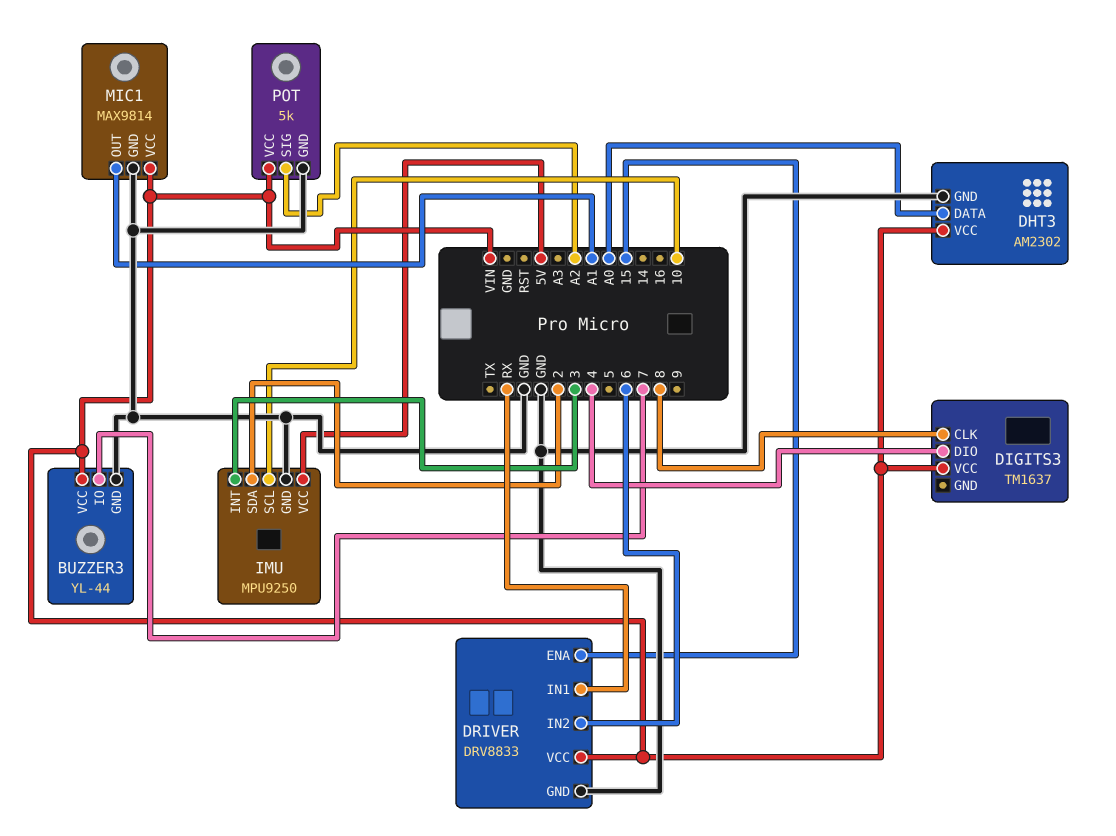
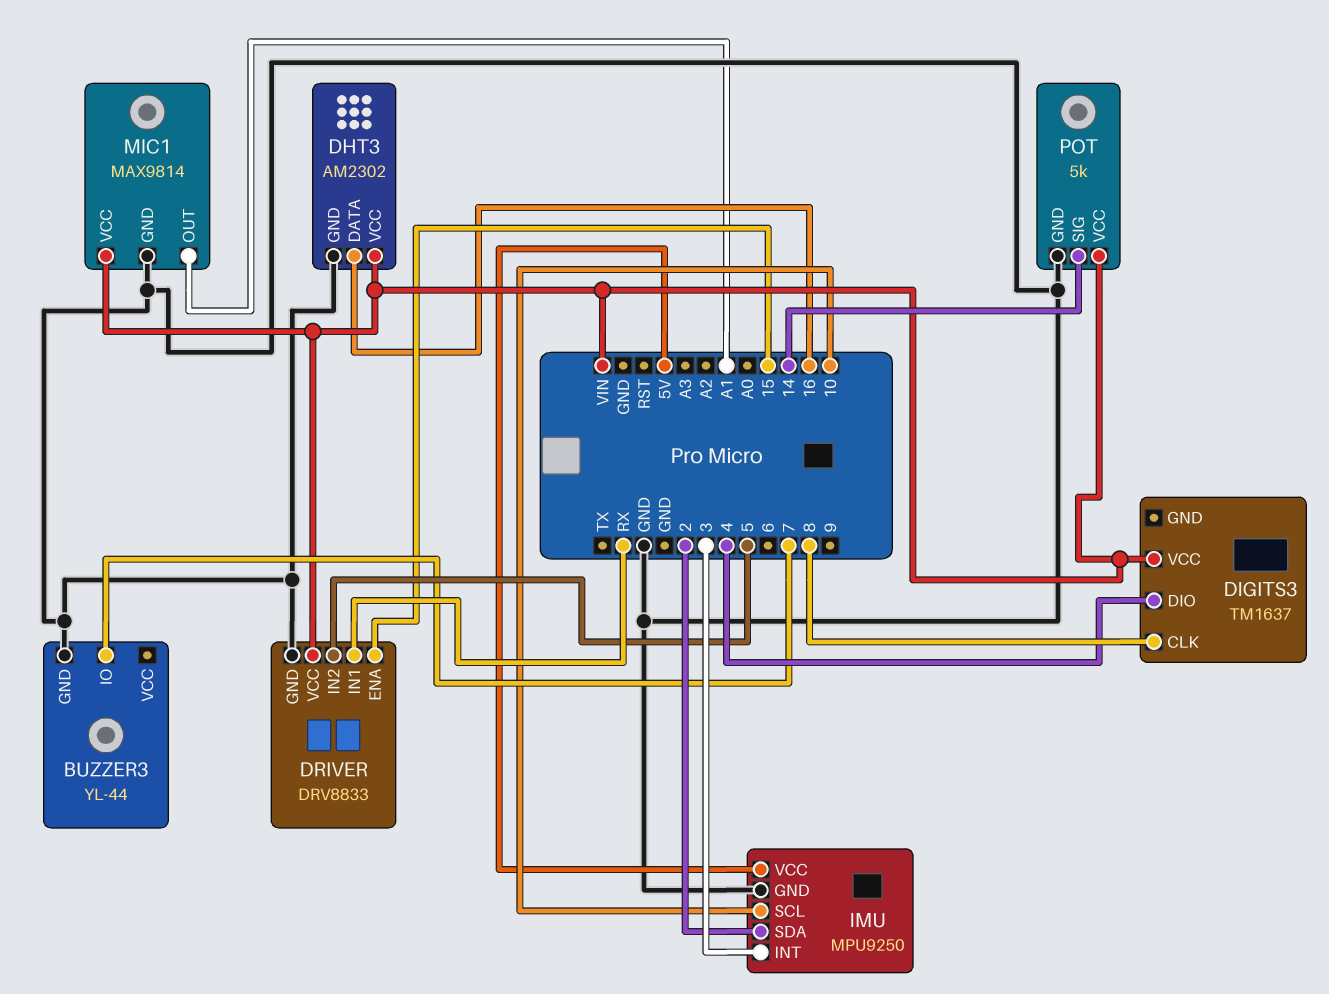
BUZZER3 pin VCC: VIN -> none
DHT3 pin DATA: A0 -> 16
DRIVER pin IN2: 6 -> 5
POT pin SIG: A2 -> 14

